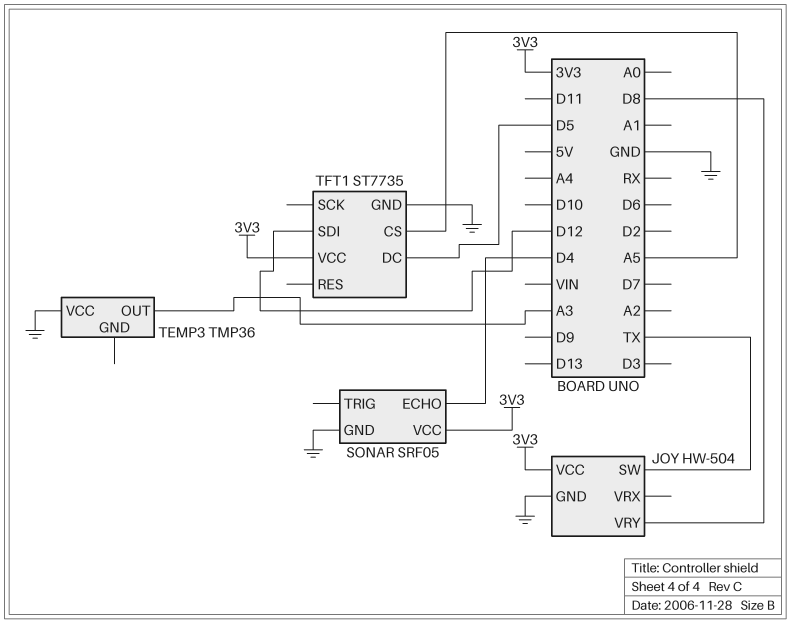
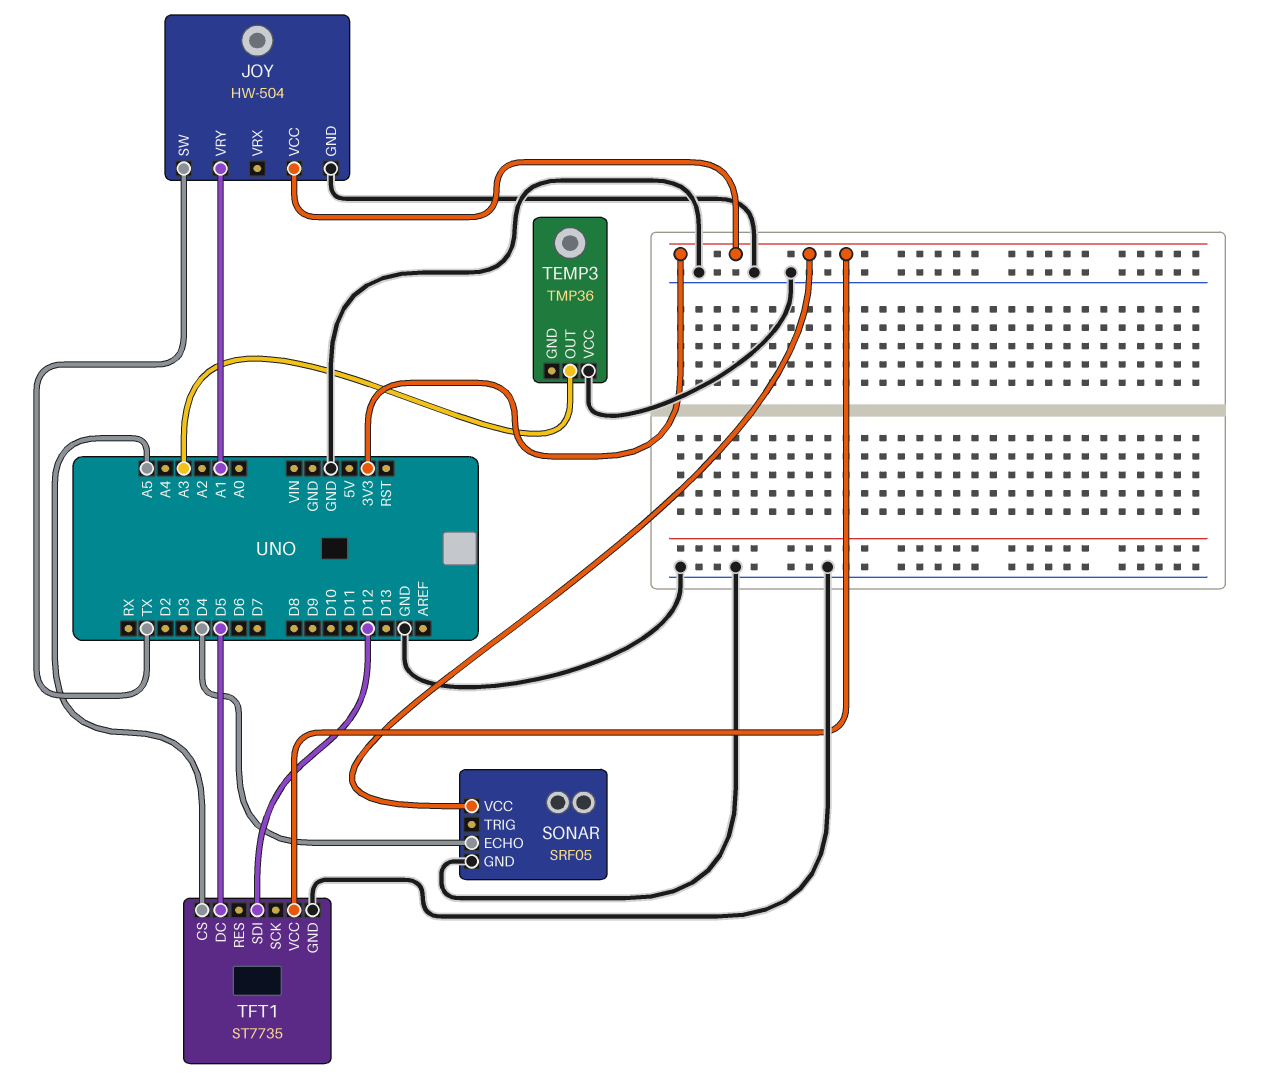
JOY pin VRY: D8 -> A1

